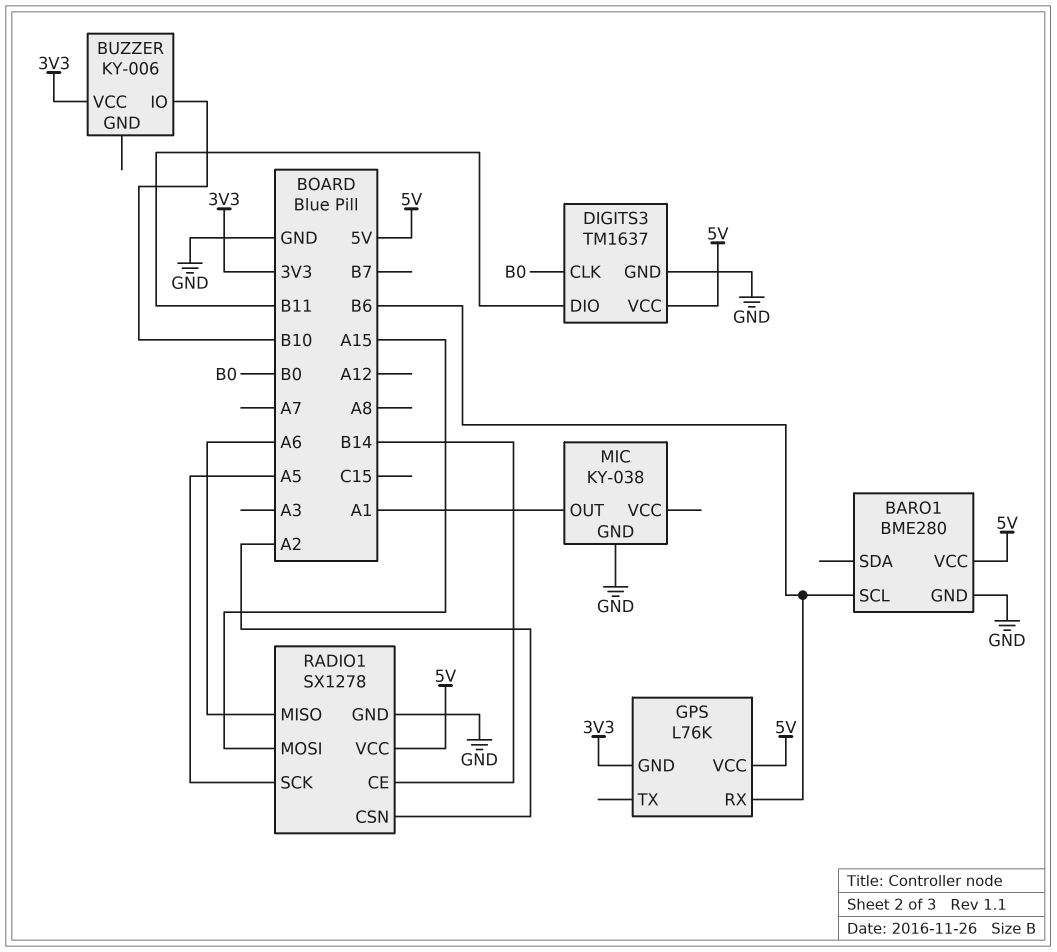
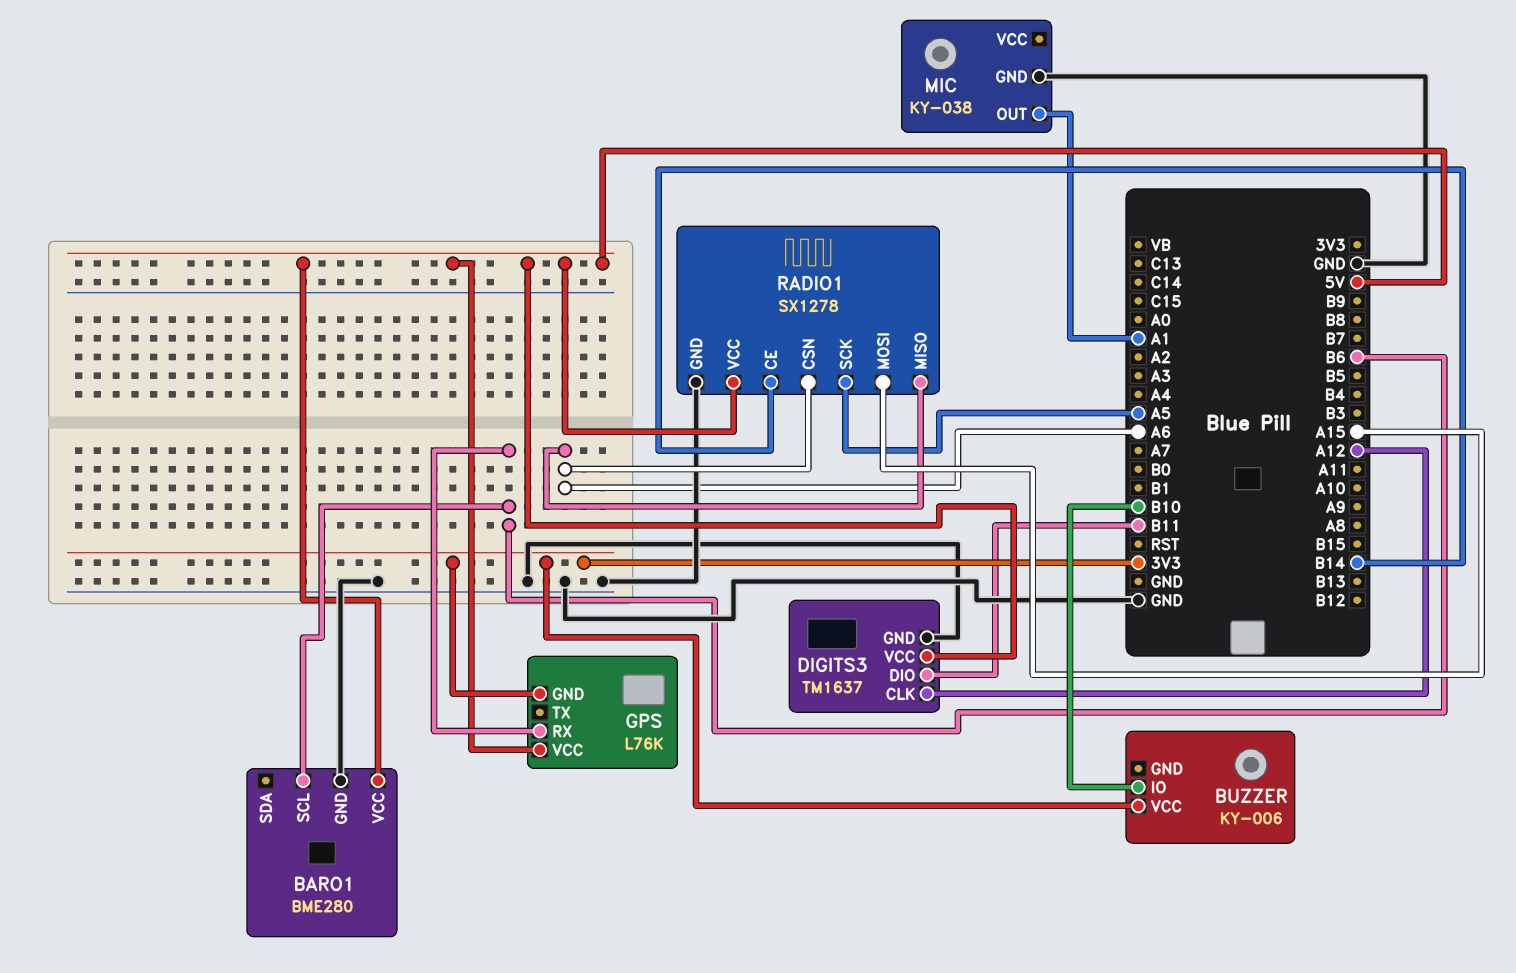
DIGITS3 pin CLK: B0 -> A12
RADIO1 pin CSN: A2 -> A6

